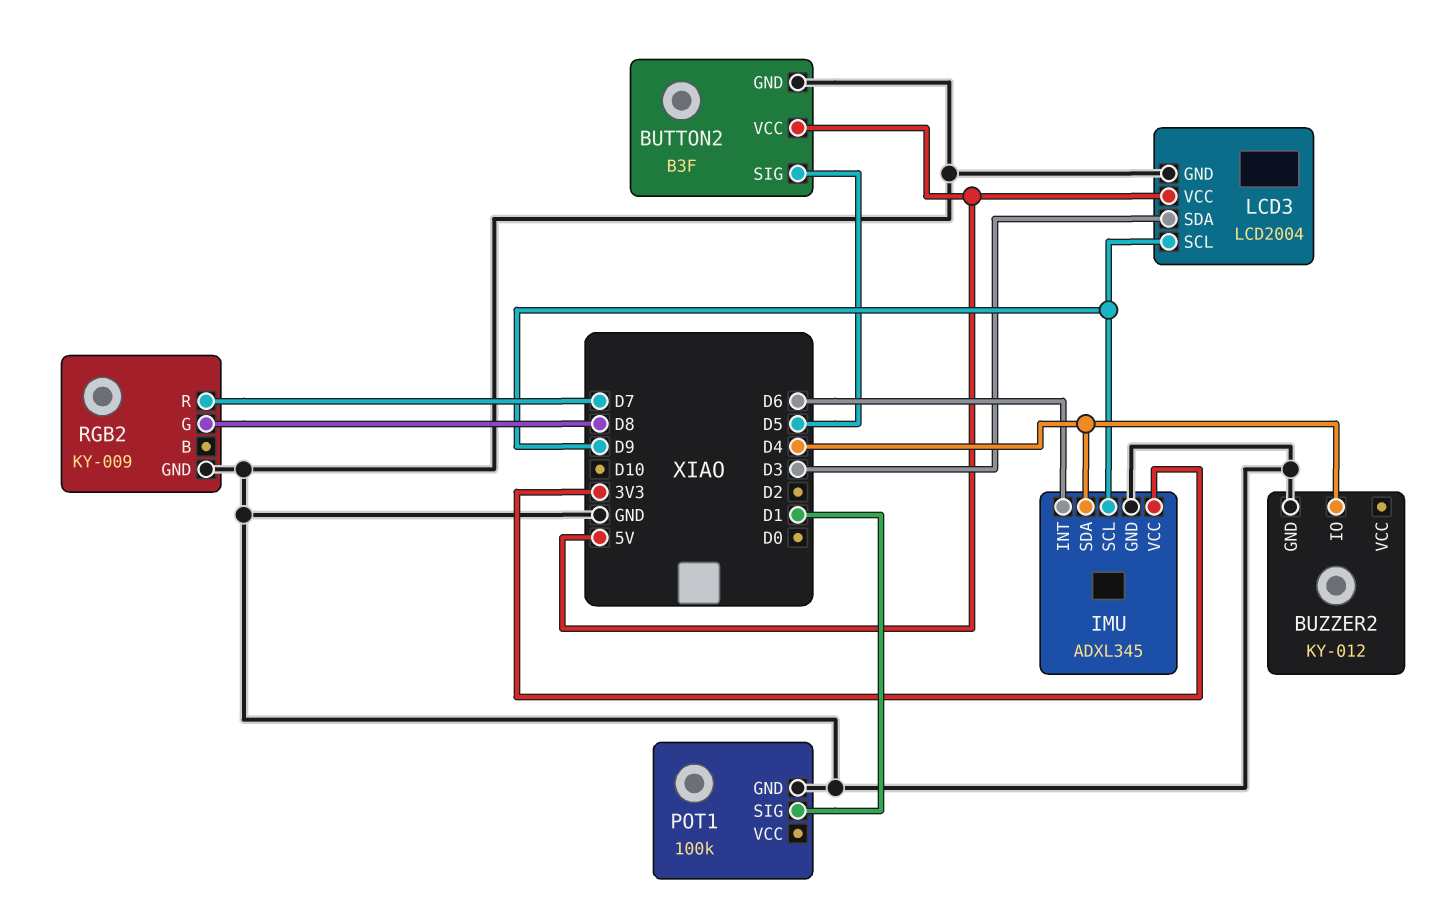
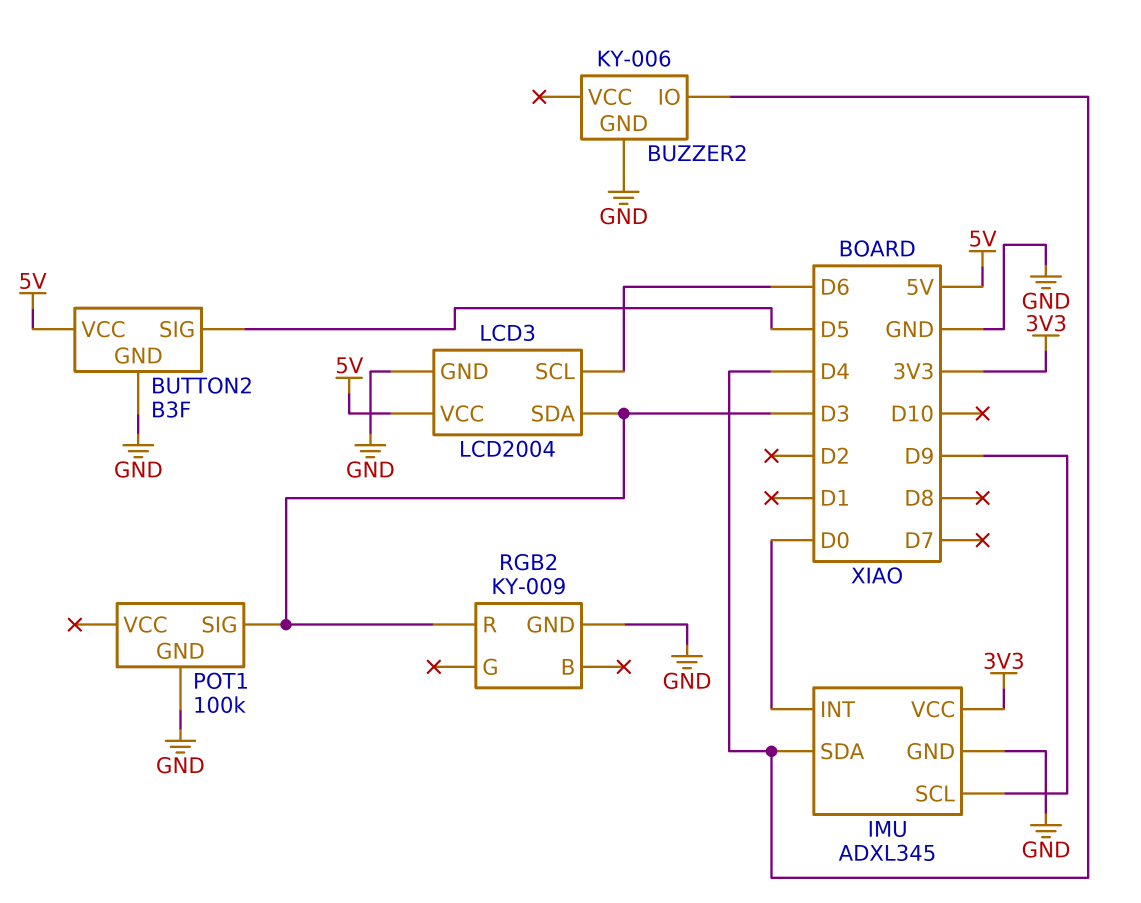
BUZZER2: KY-012 -> KY-006
IMU pin INT: D6 -> D0
LCD3 pin SCL: D9 -> D6
POT1 pin SIG: D1 -> D3
RGB2 pin G: D8 -> none
RGB2 pin R: D7 -> D3

